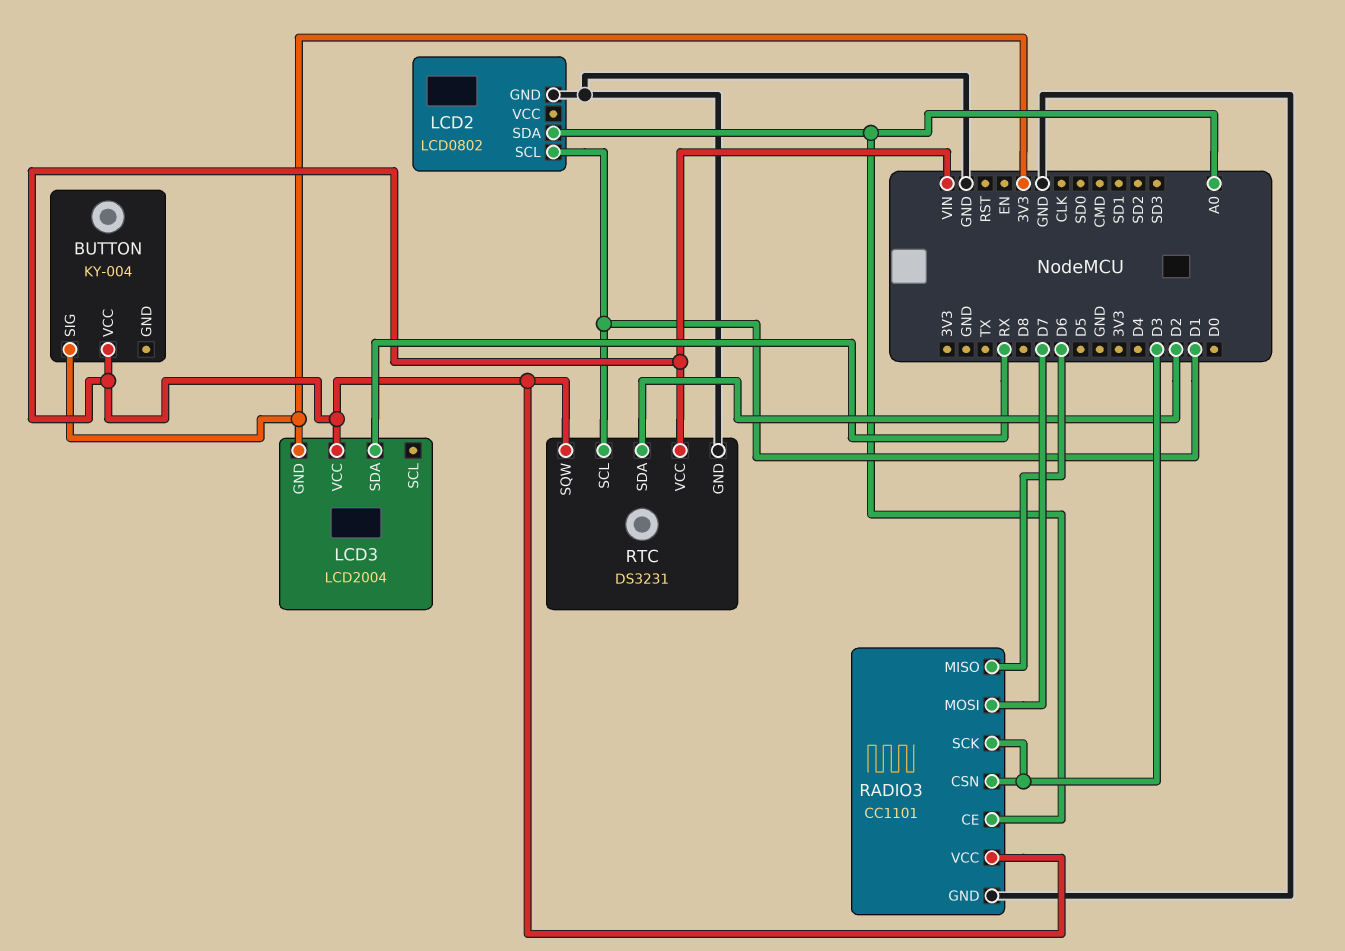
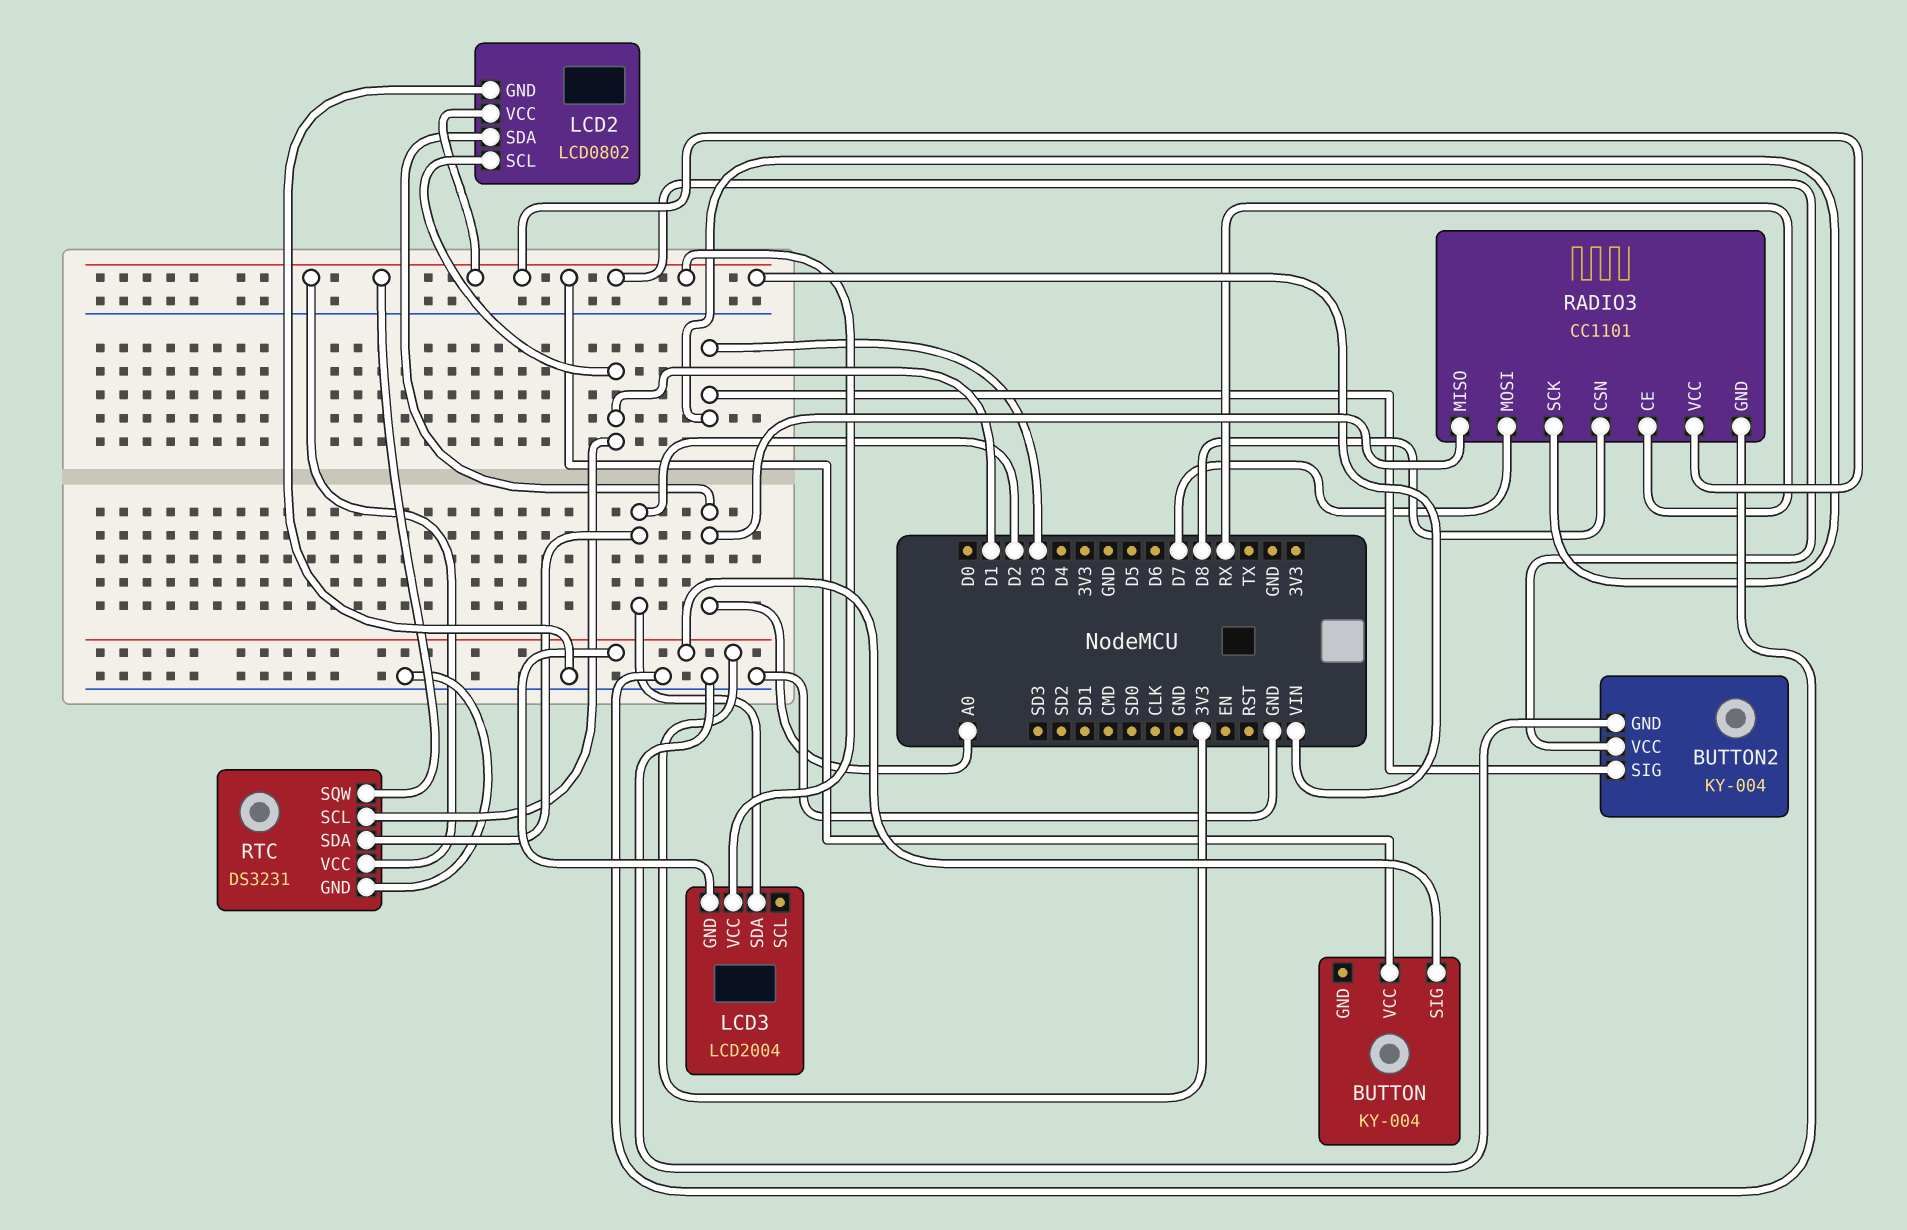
BUTTON2: none -> KY-004
BUTTON2 pin GND: none -> GND
BUTTON2 pin SIG: none -> D3
BUTTON2 pin VCC: none -> VIN
LCD2 pin VCC: none -> VIN
LCD3 pin SDA: RX -> D2
RADIO3 pin CE: A0 -> RX
RADIO3 pin CSN: D3 -> D8
RADIO3 pin MISO: D6 -> A0

